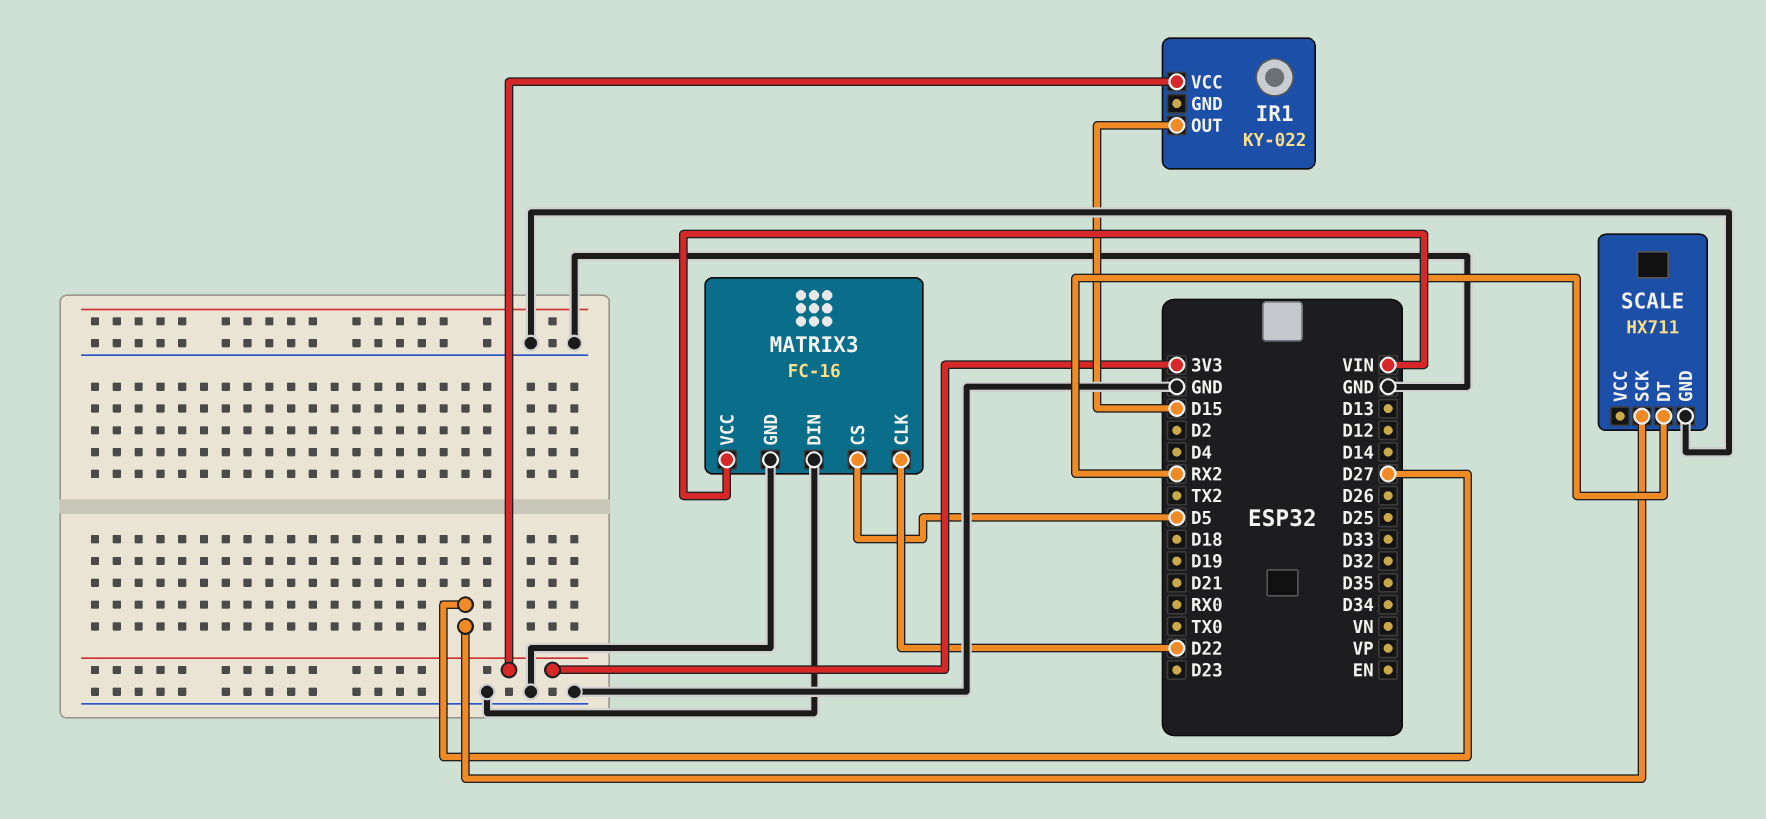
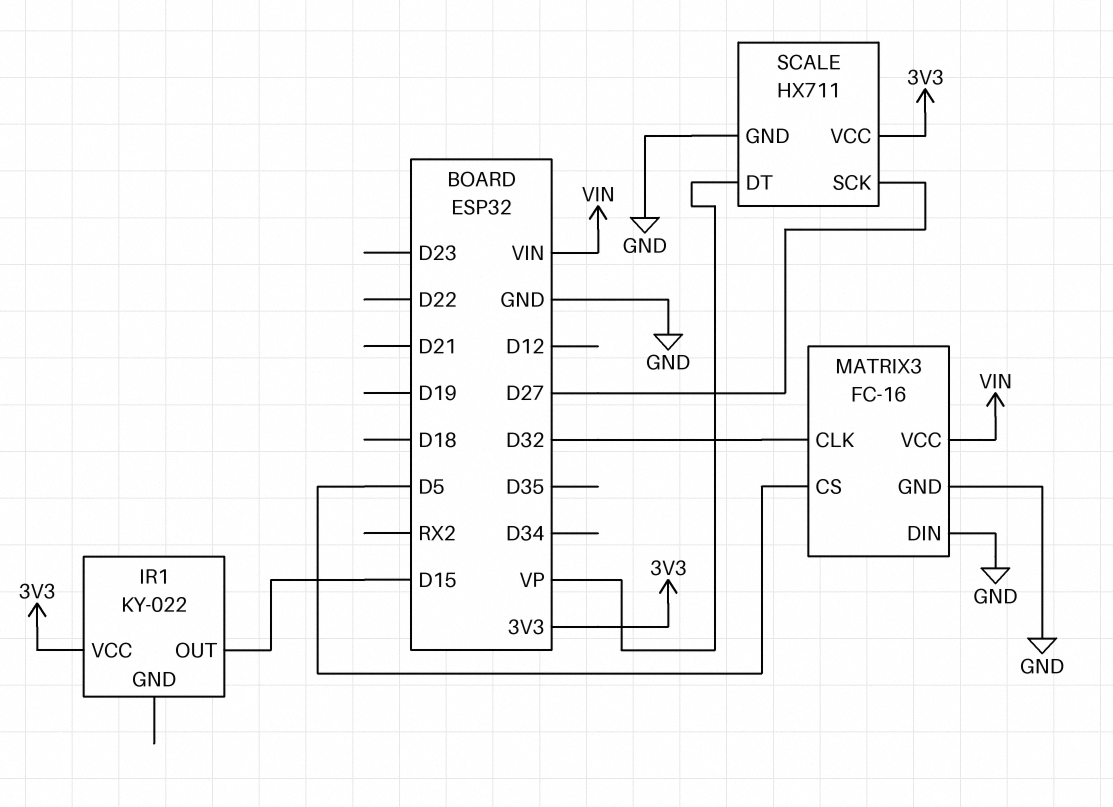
MATRIX3 pin CLK: D22 -> D32
SCALE pin DT: RX2 -> VP
SCALE pin VCC: none -> 3V3

